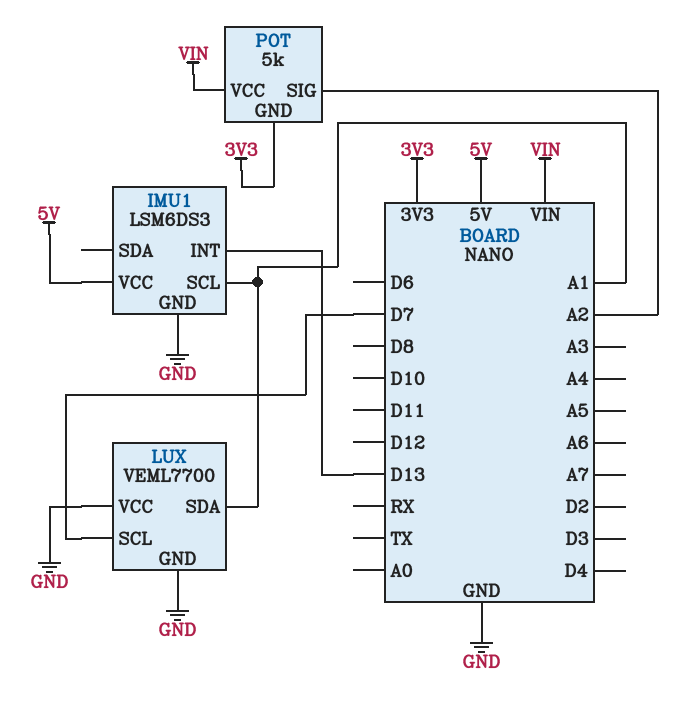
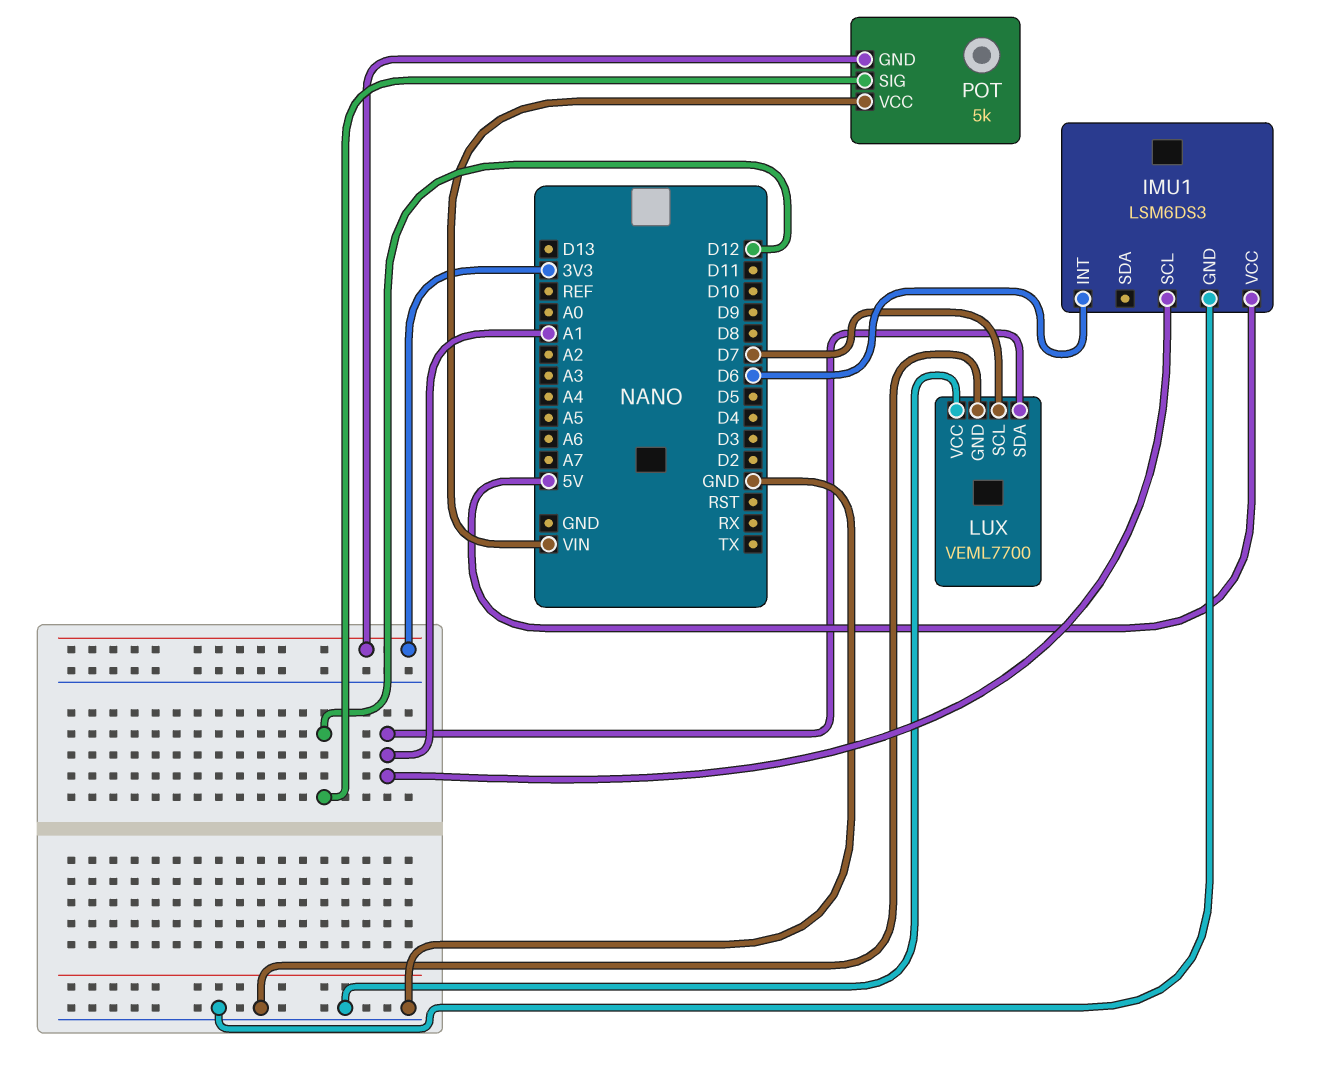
IMU1 pin INT: D13 -> D6
POT pin SIG: A2 -> D12

